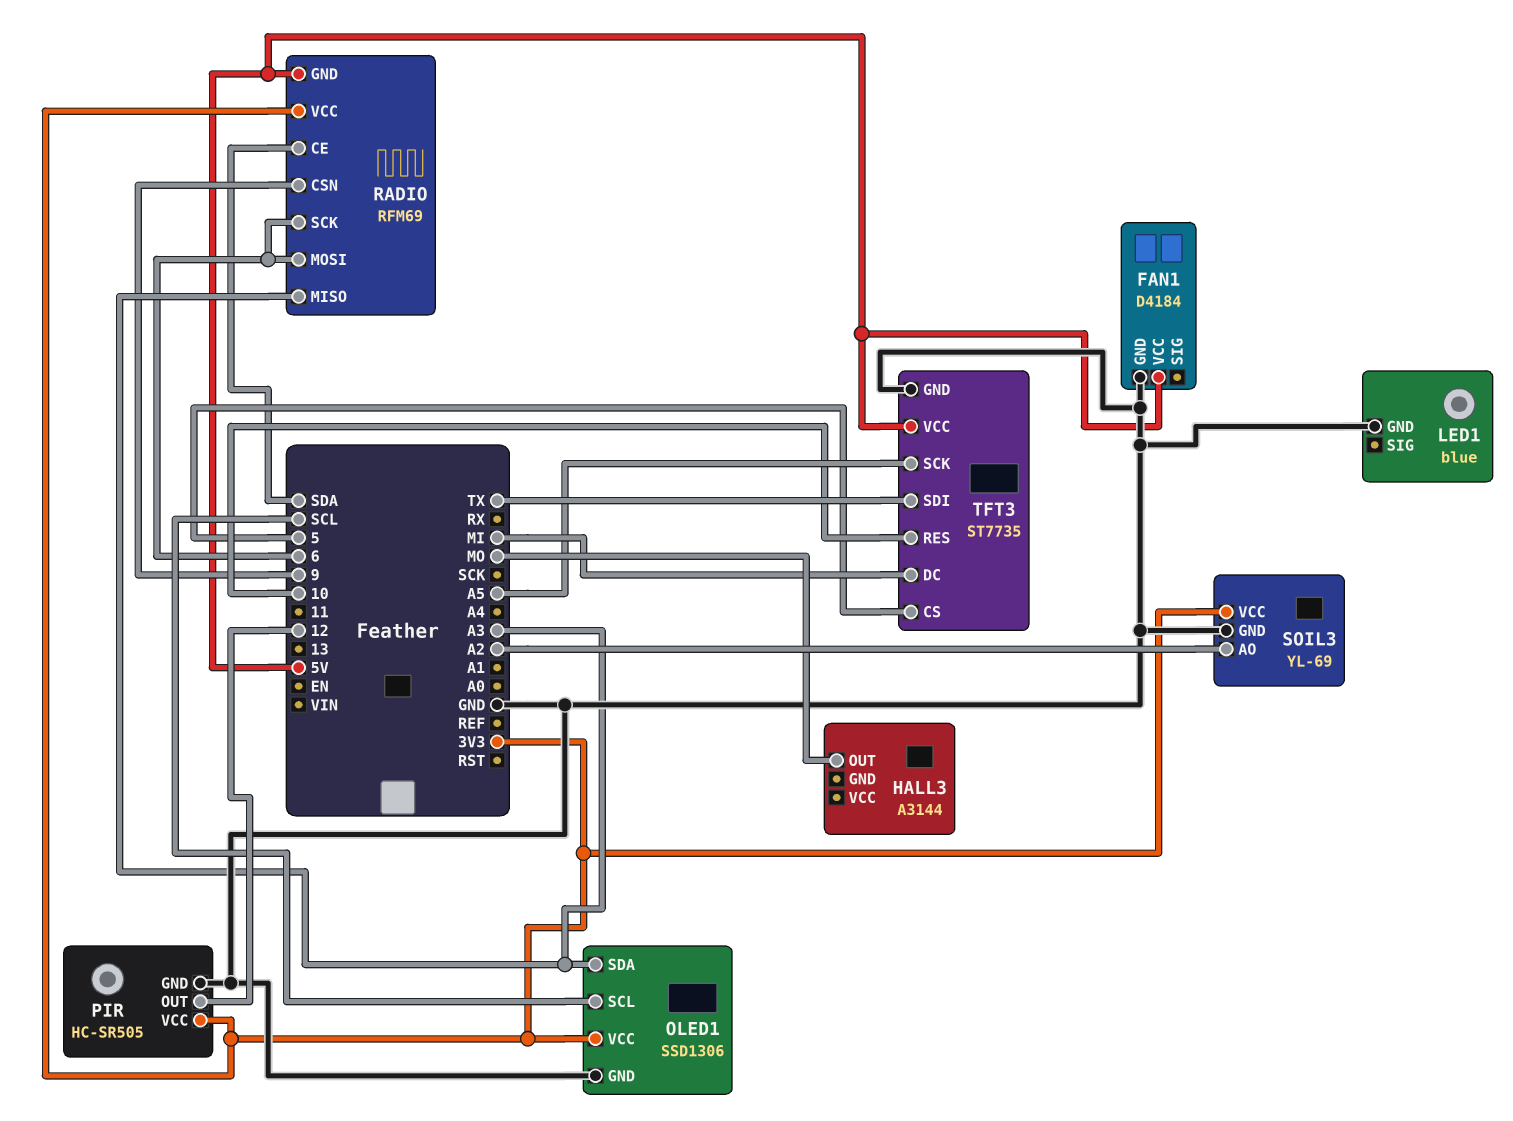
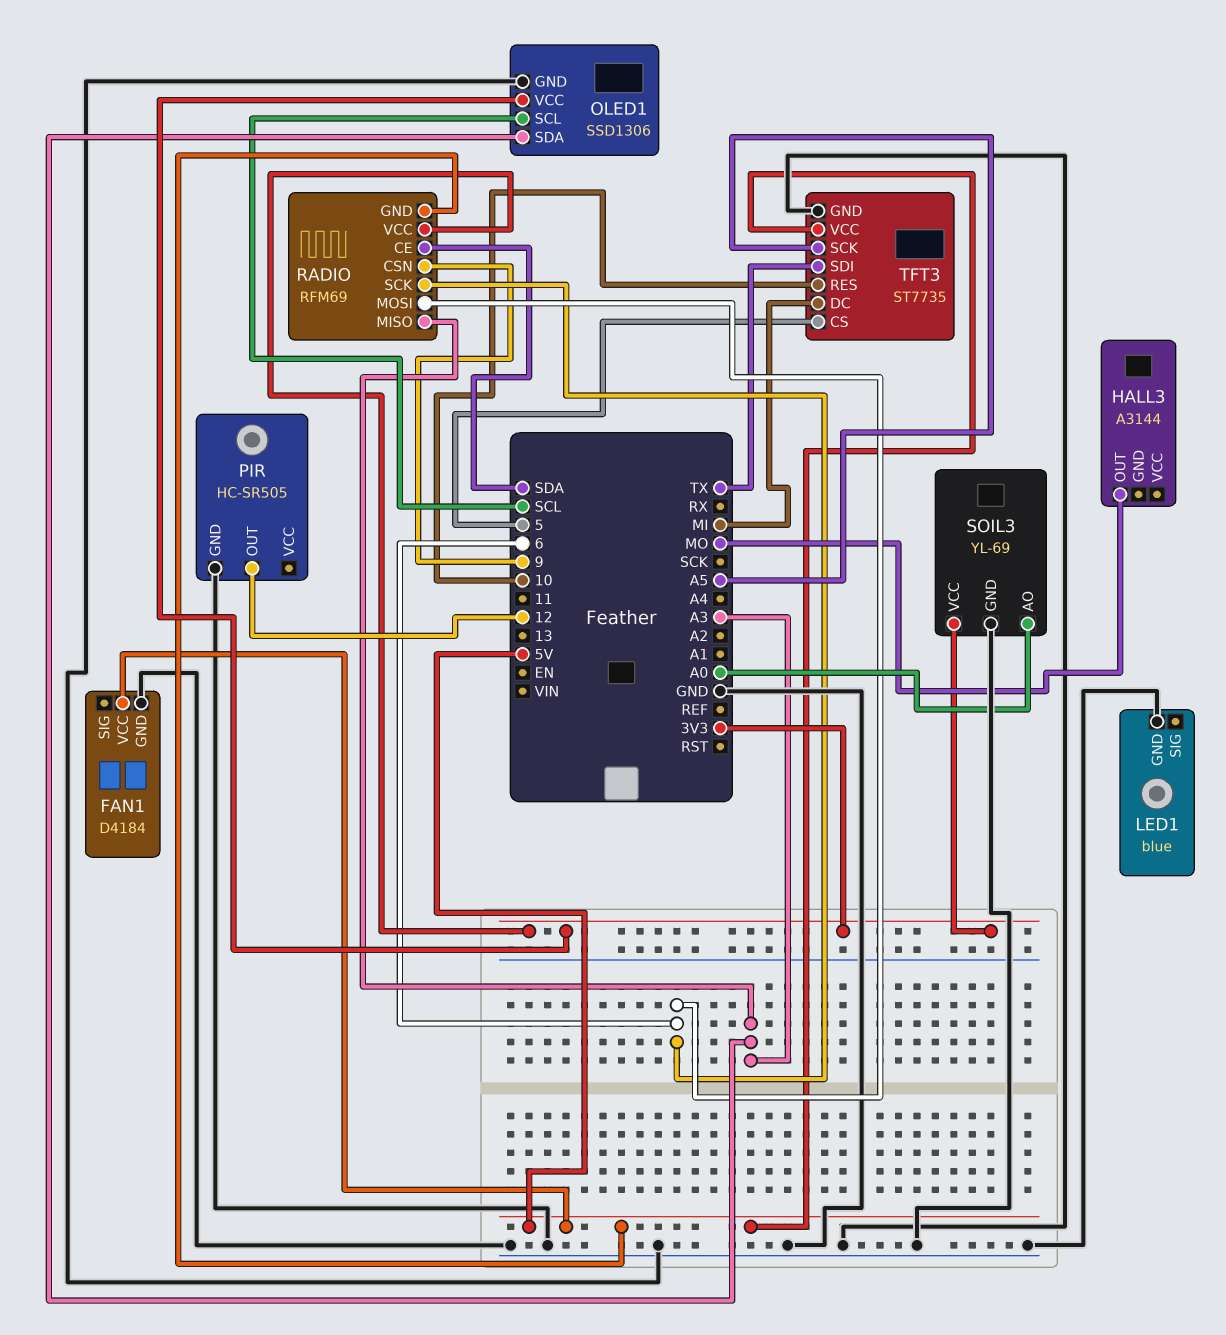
PIR pin VCC: 3V3 -> none
SOIL3 pin AO: A2 -> A0

